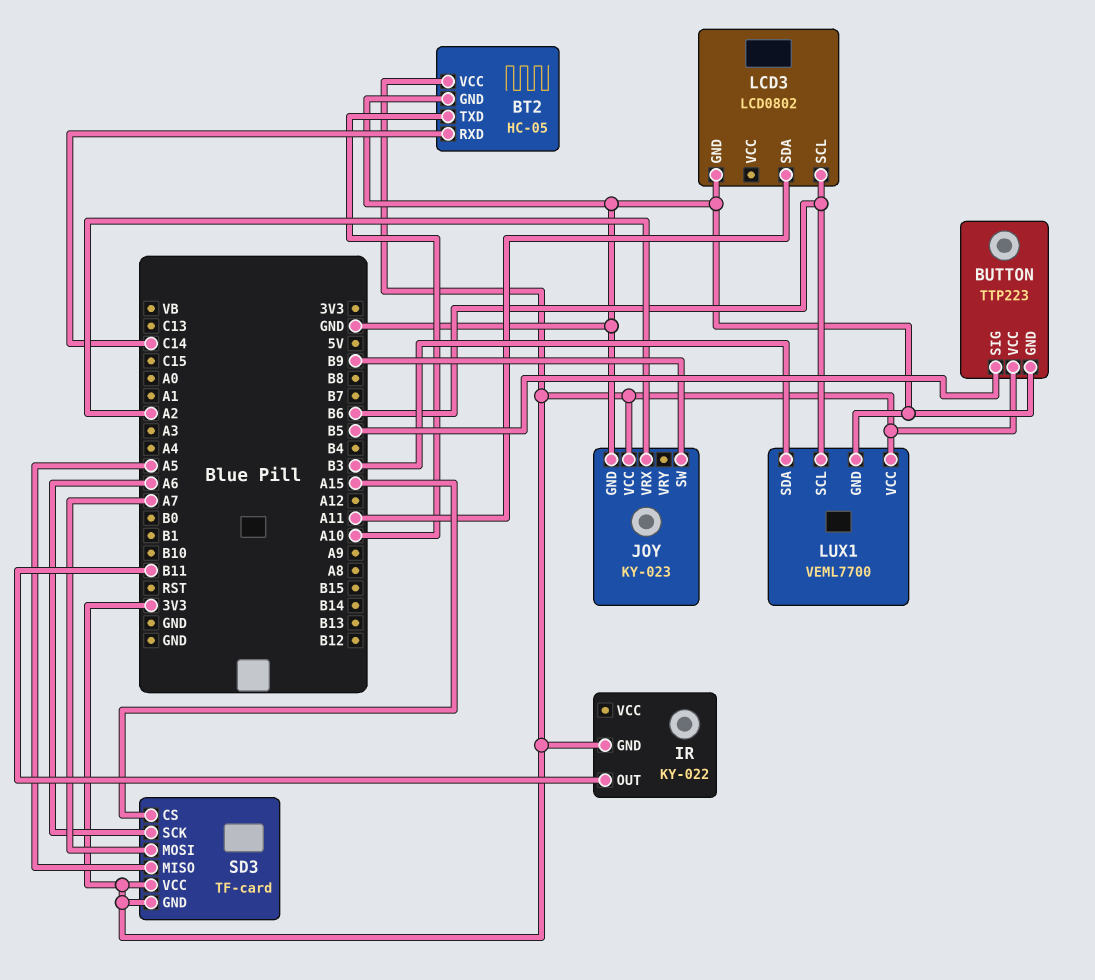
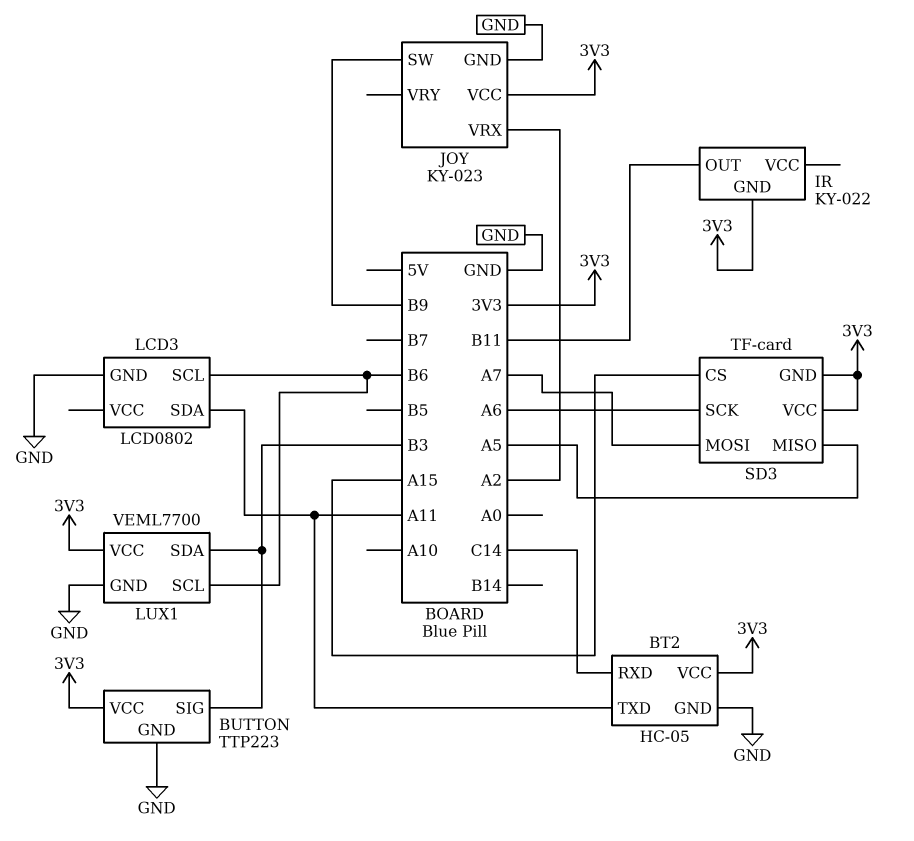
BT2 pin TXD: A10 -> A11
BUTTON pin SIG: B5 -> B3

